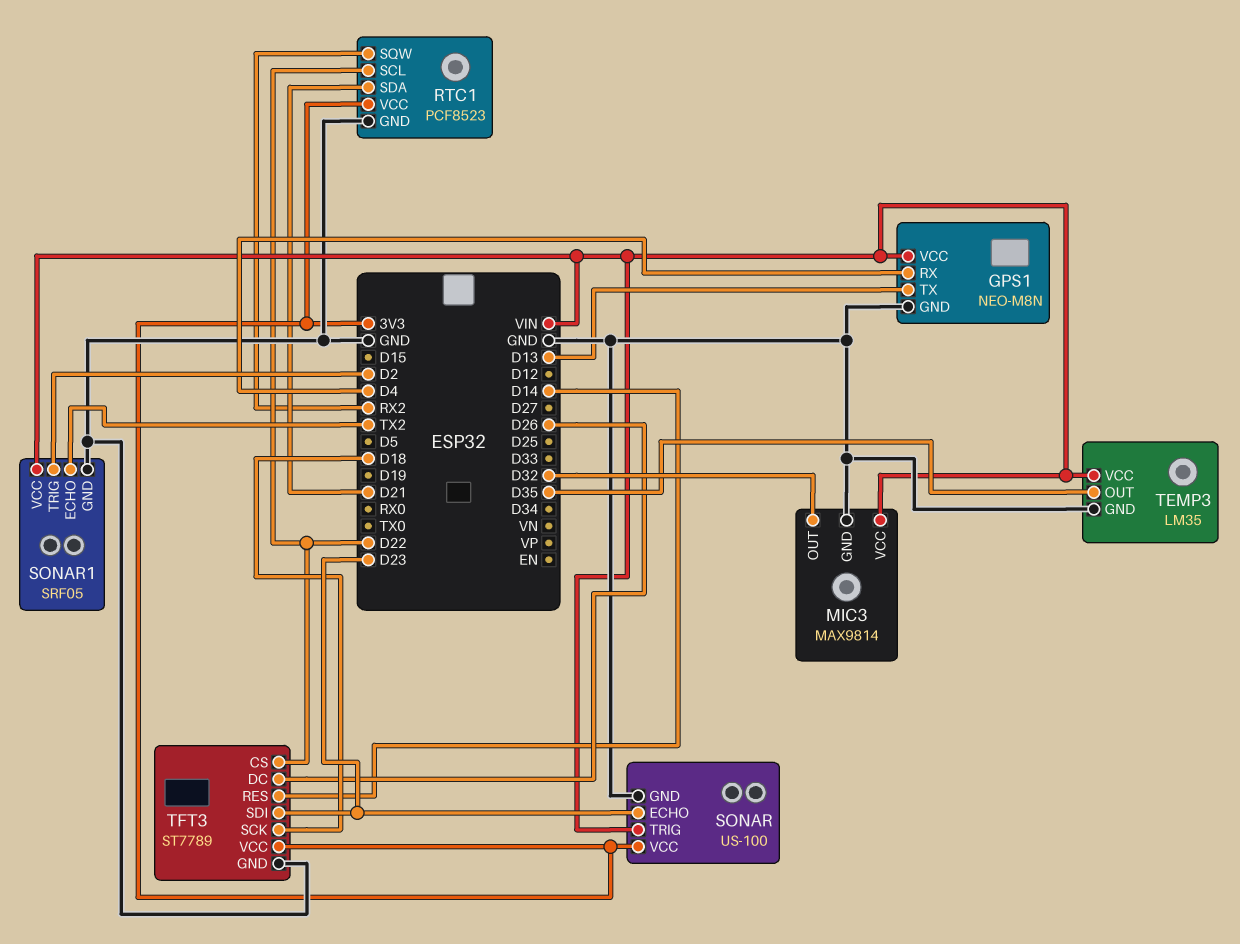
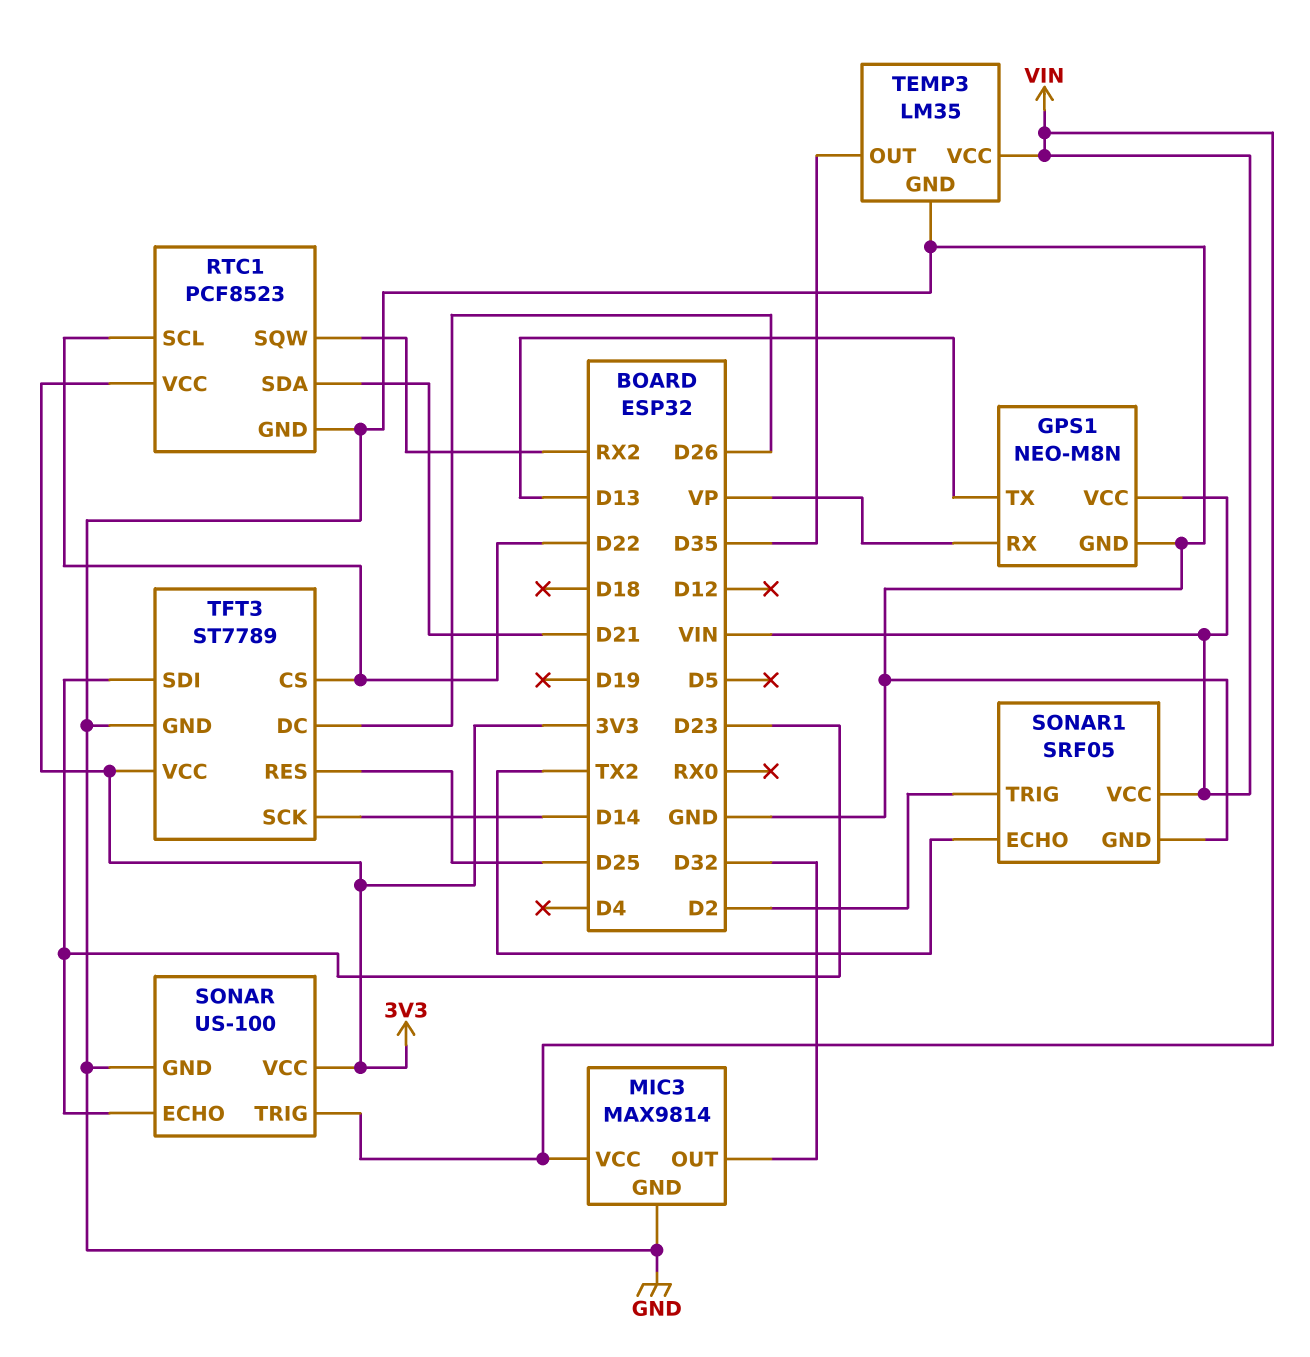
GPS1 pin RX: D4 -> VP
TFT3 pin RES: D14 -> D25
TFT3 pin SCK: D18 -> D14

